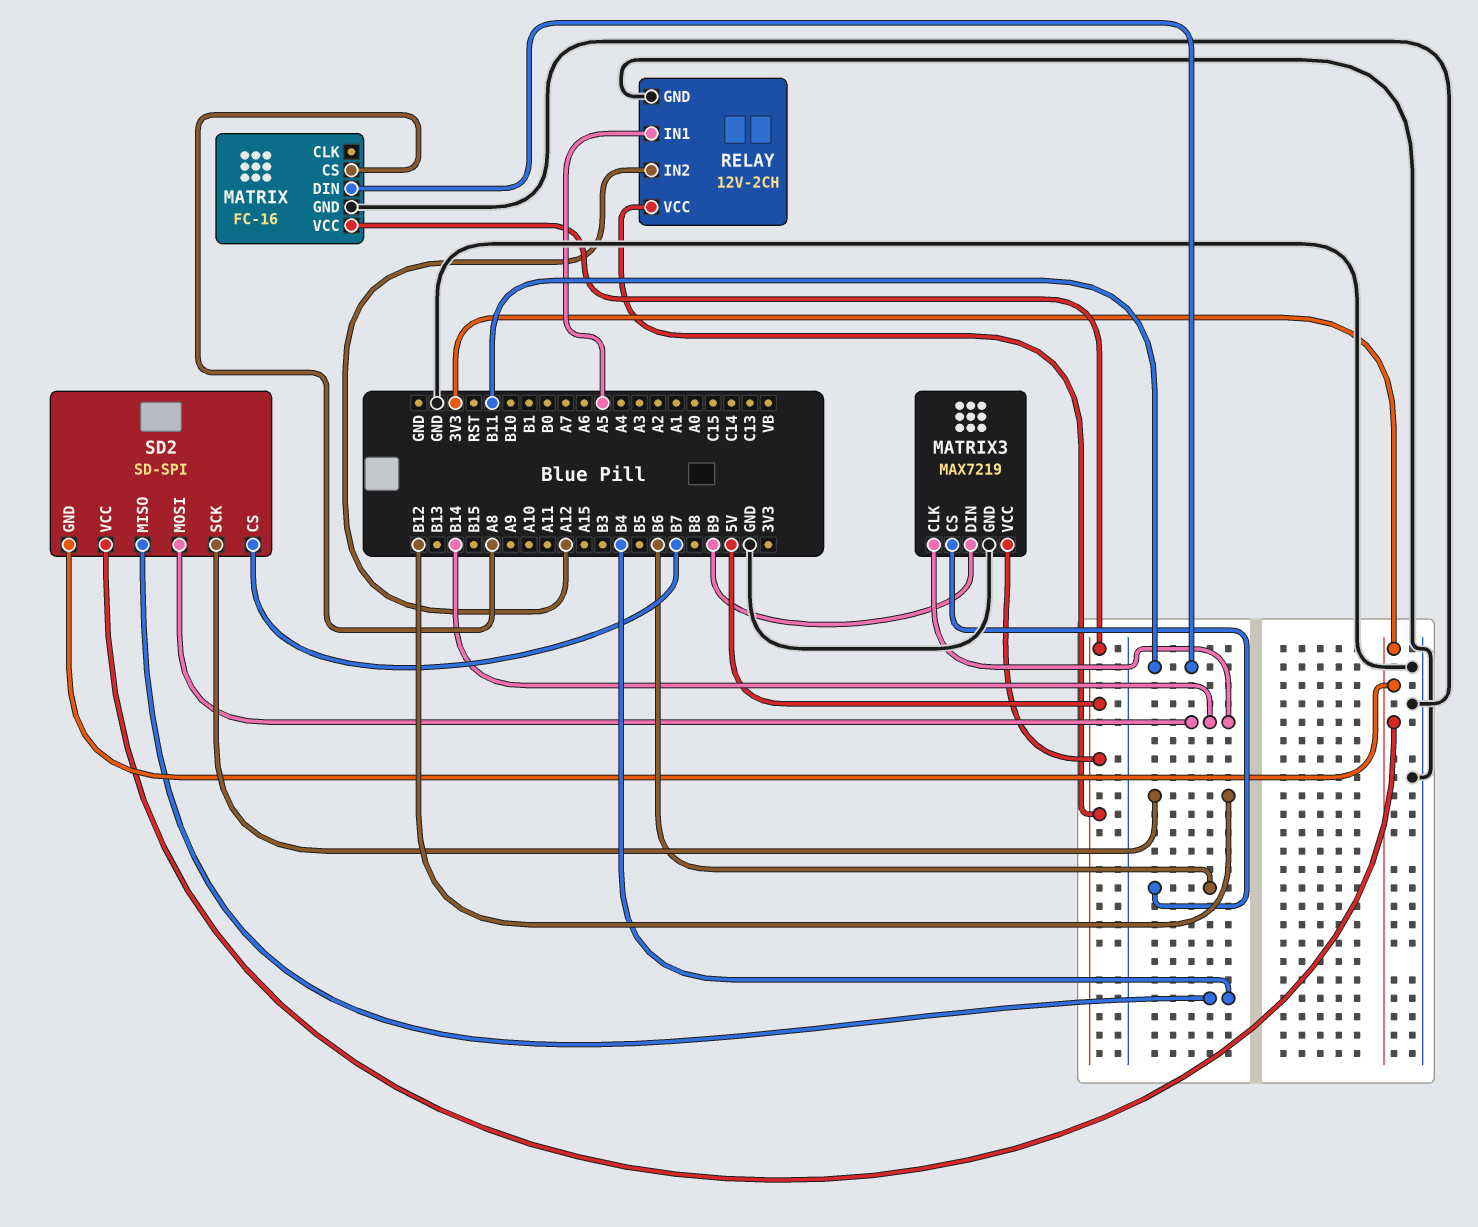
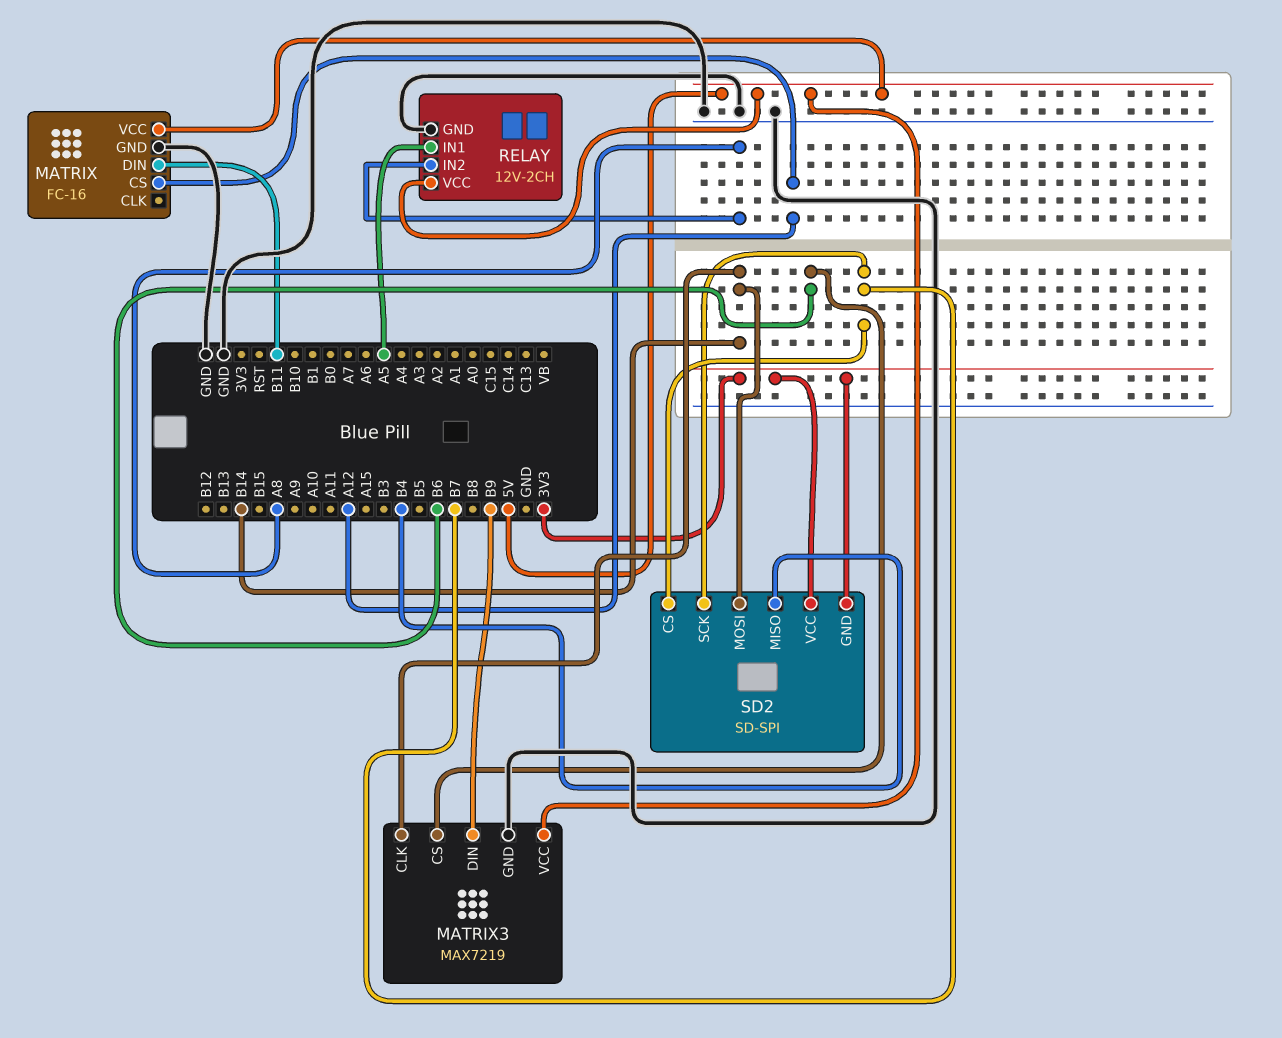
MATRIX pin CS: A8 -> A12
RELAY pin IN2: A12 -> A8
SD2 pin SCK: B12 -> B7

